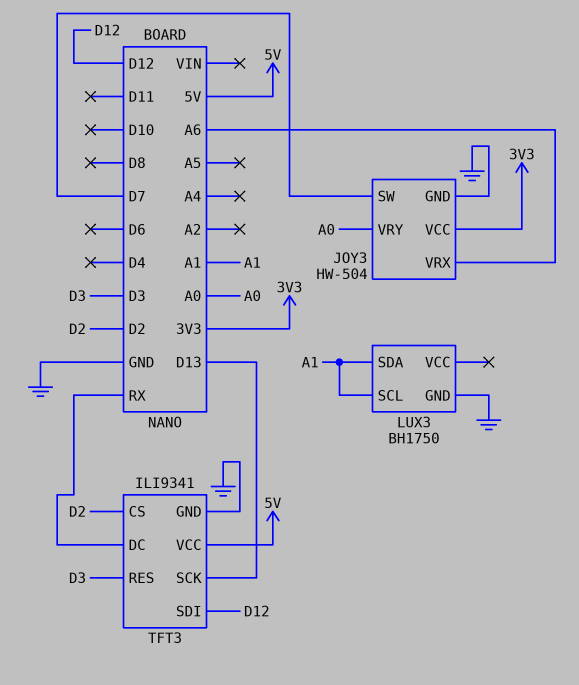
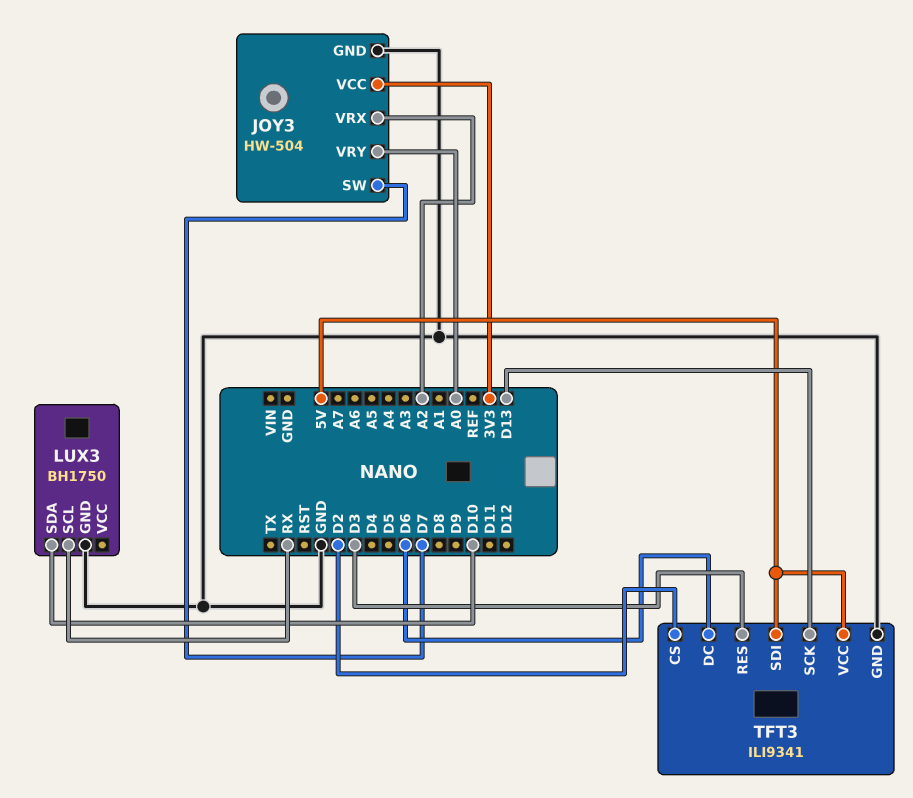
JOY3 pin VRX: A6 -> A2
LUX3 pin SCL: A1 -> RX
LUX3 pin SDA: A1 -> D10
TFT3 pin DC: RX -> D6
TFT3 pin SDI: D12 -> 5V

